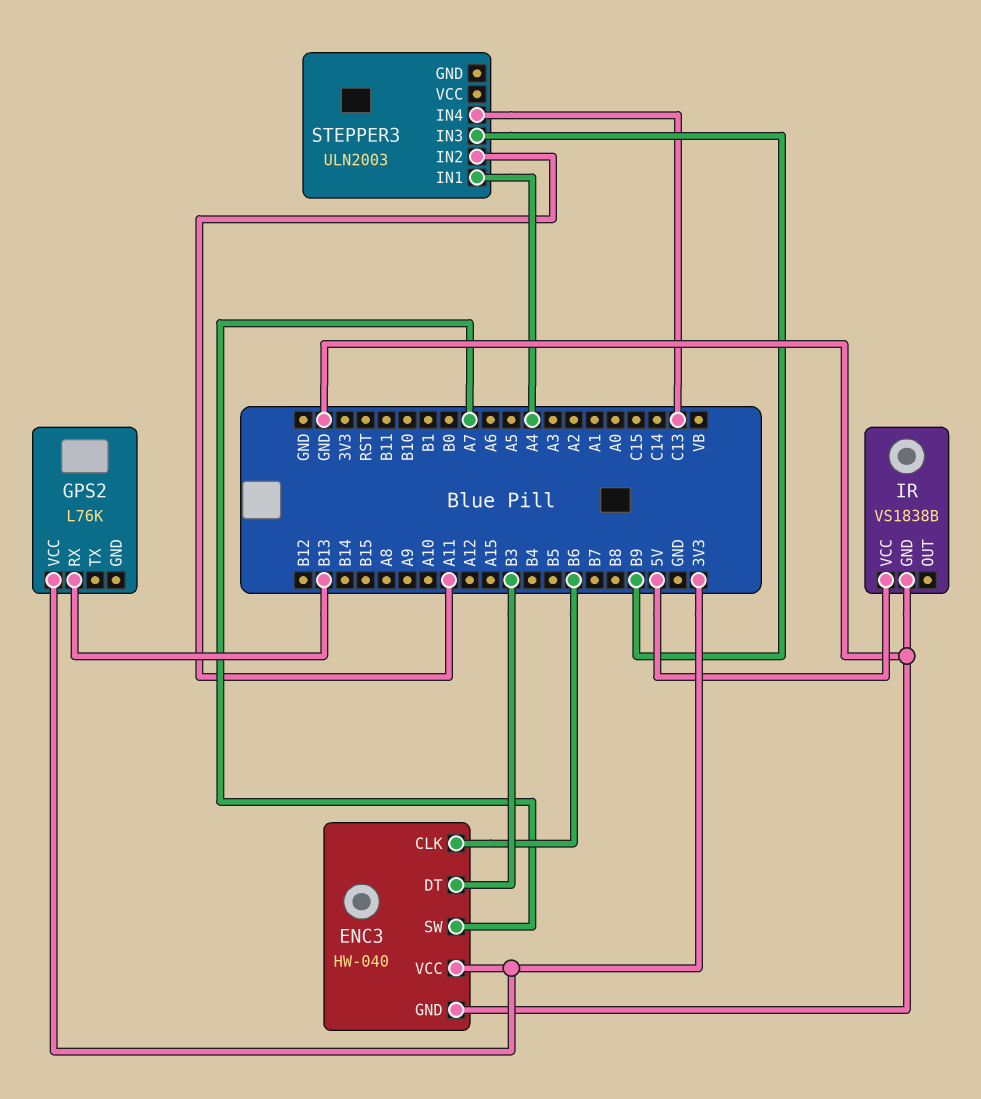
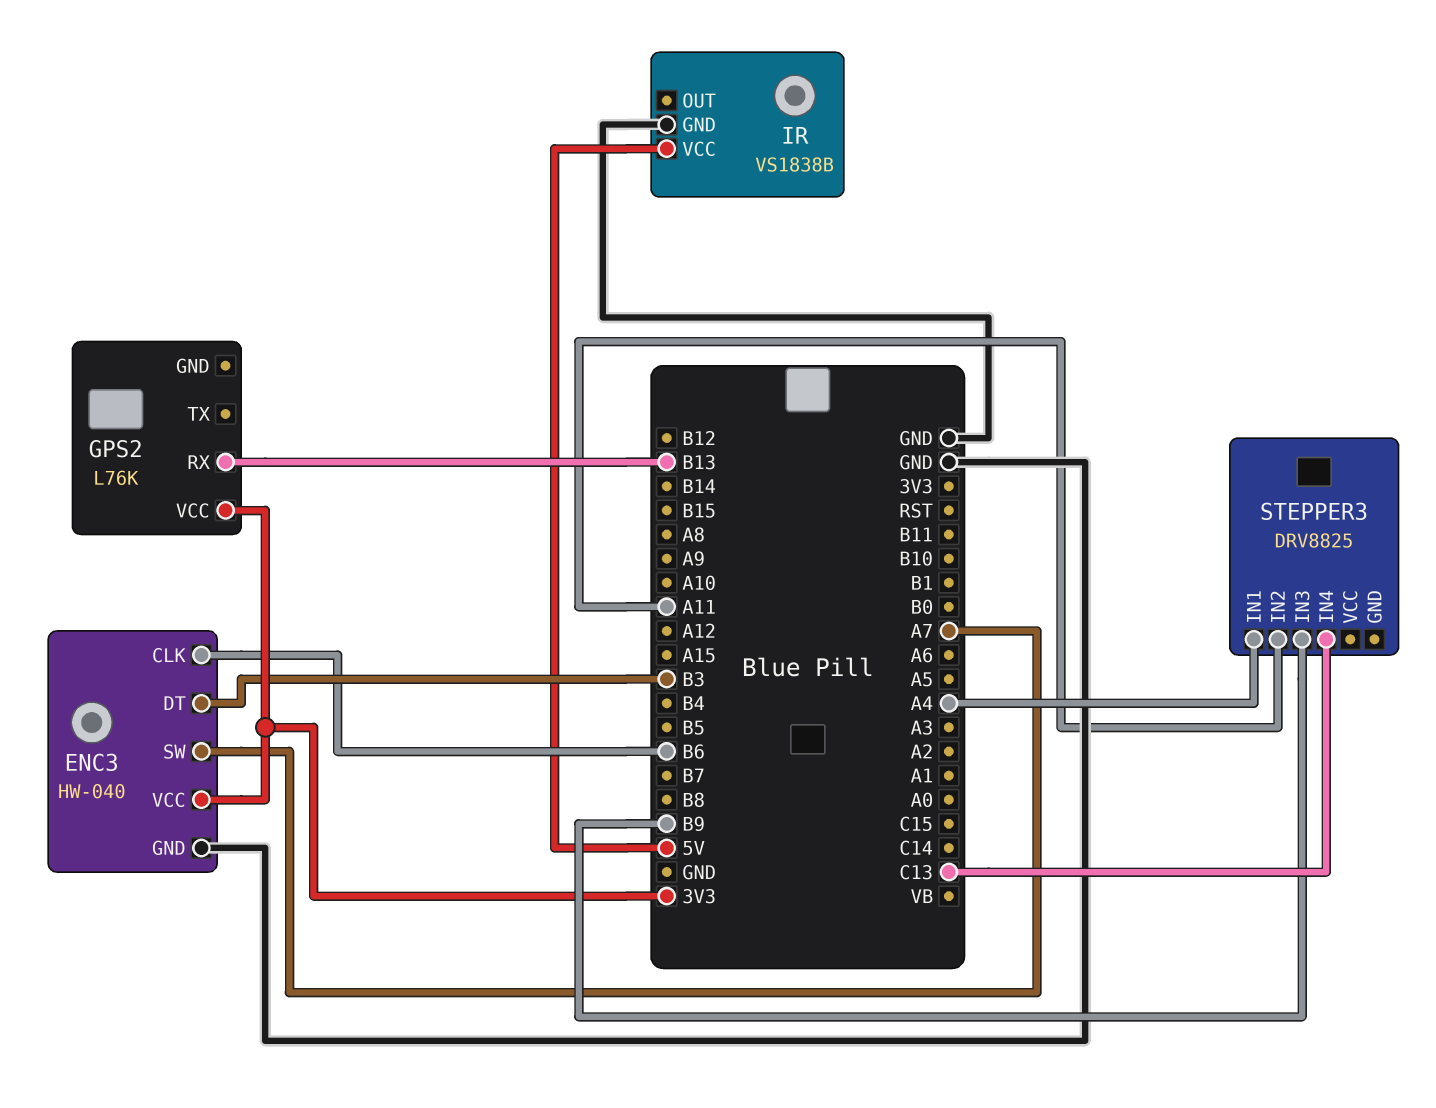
STEPPER3: ULN2003 -> DRV8825

